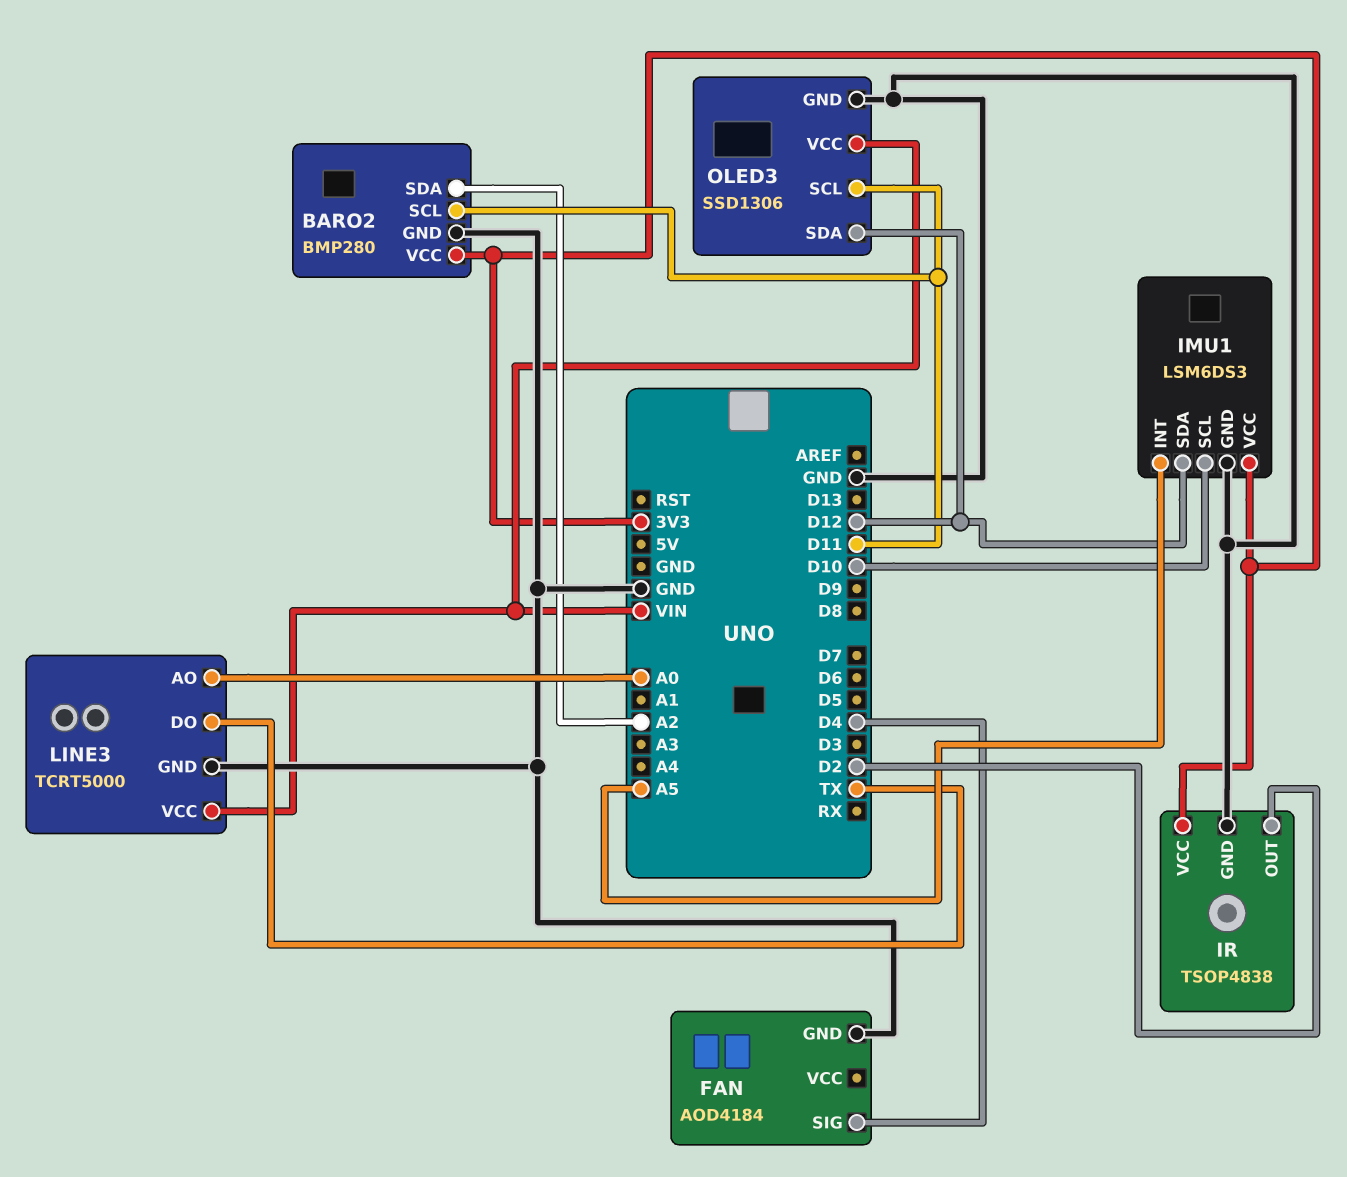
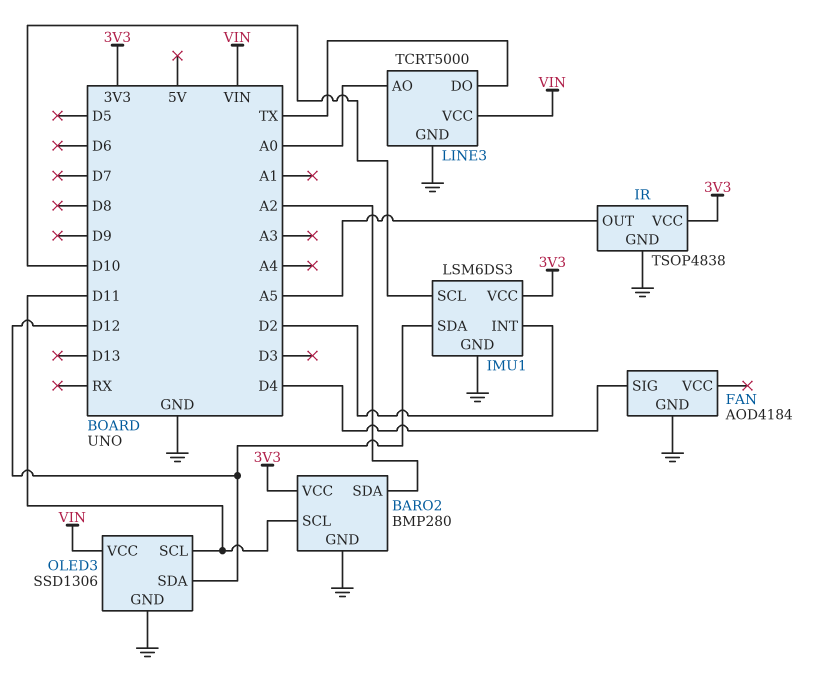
IMU1 pin INT: A5 -> D2
IR pin OUT: D2 -> A5

